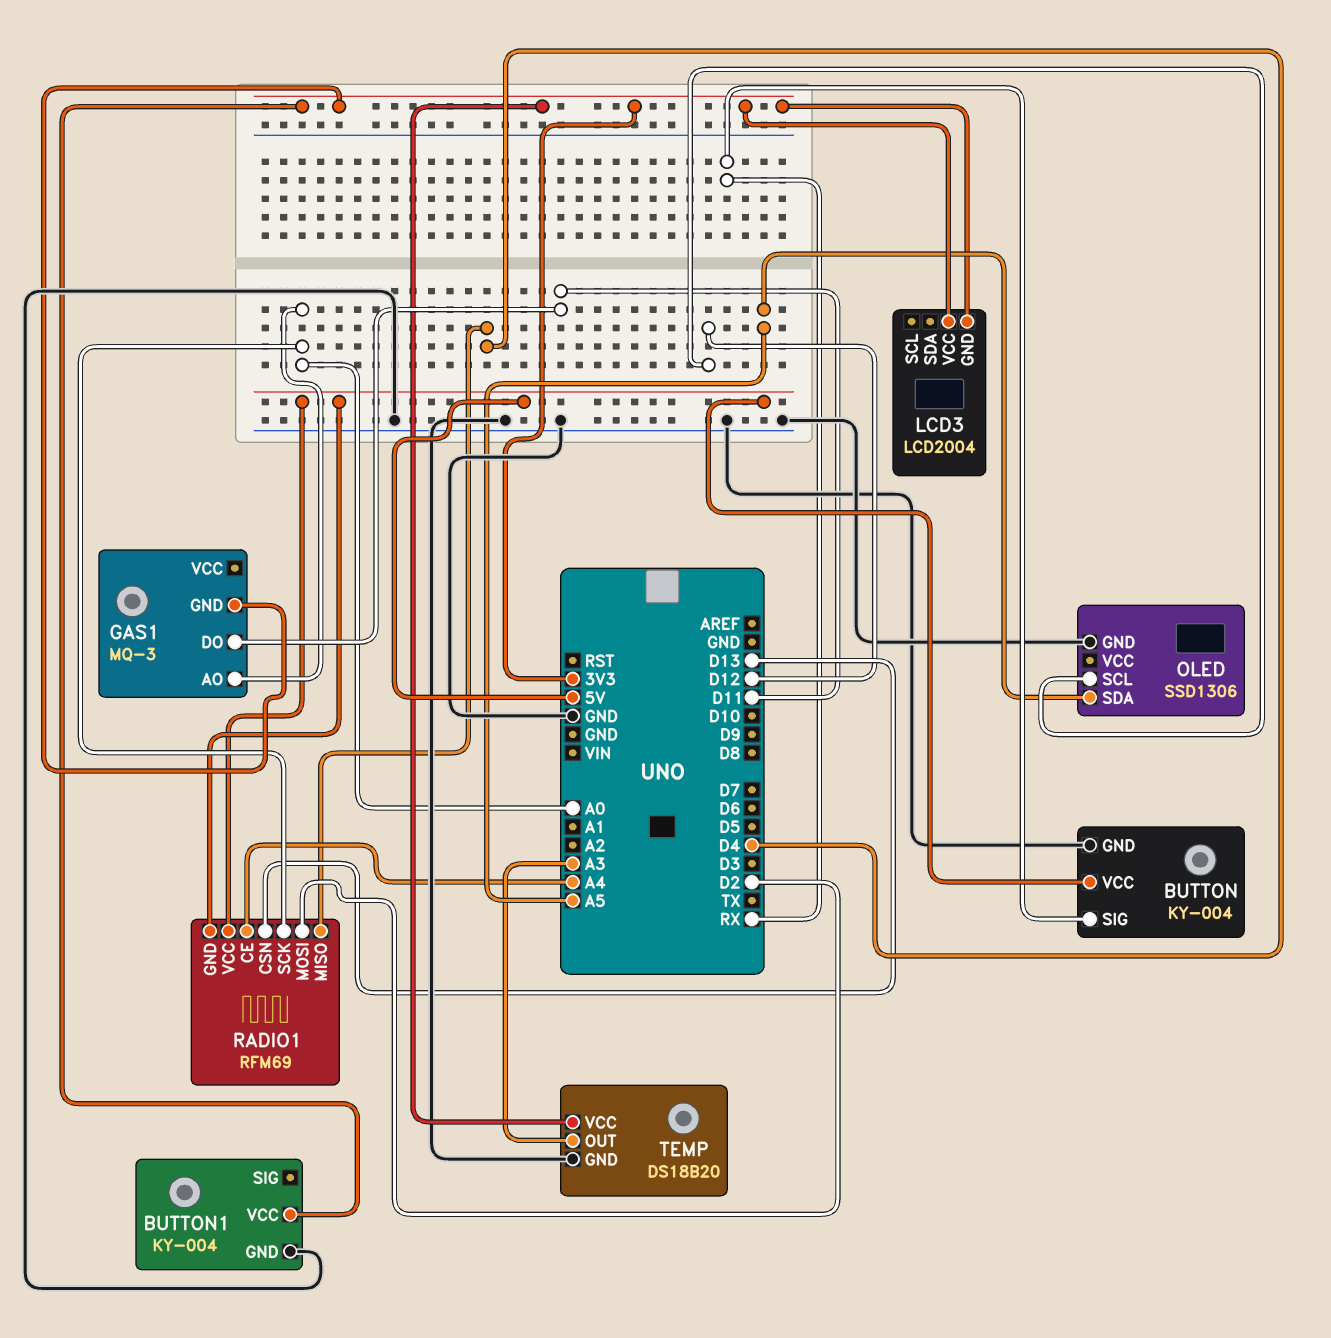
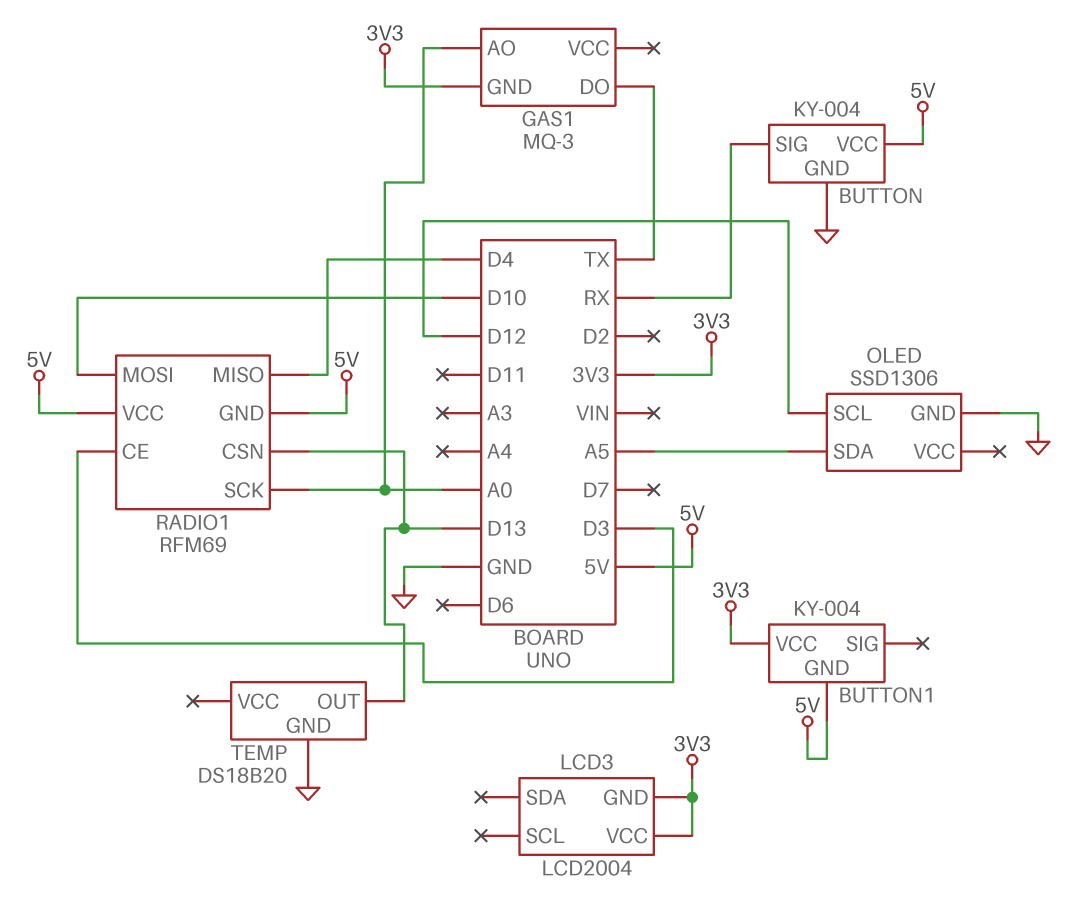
BUTTON1 pin GND: GND -> 5V
GAS1 pin DO: D11 -> TX
RADIO1 pin CE: A4 -> D3
RADIO1 pin MOSI: D2 -> D10
TEMP pin OUT: A3 -> D13
TEMP pin VCC: 3V3 -> none

